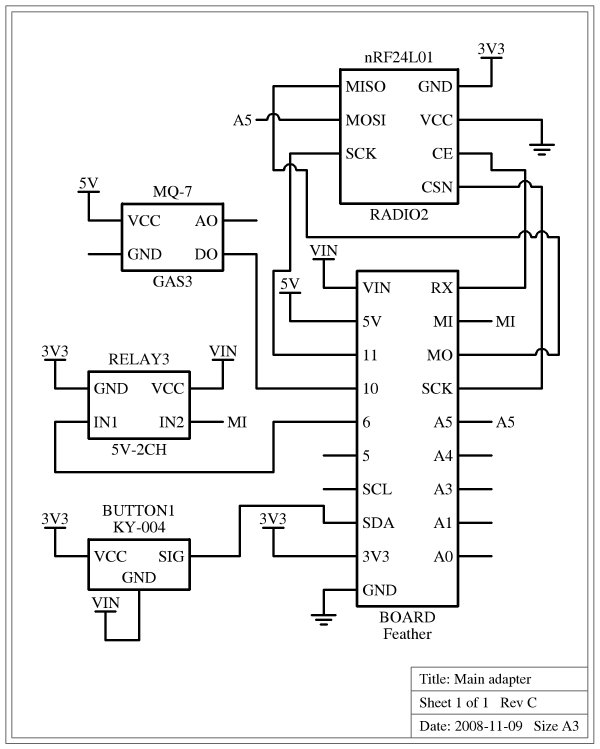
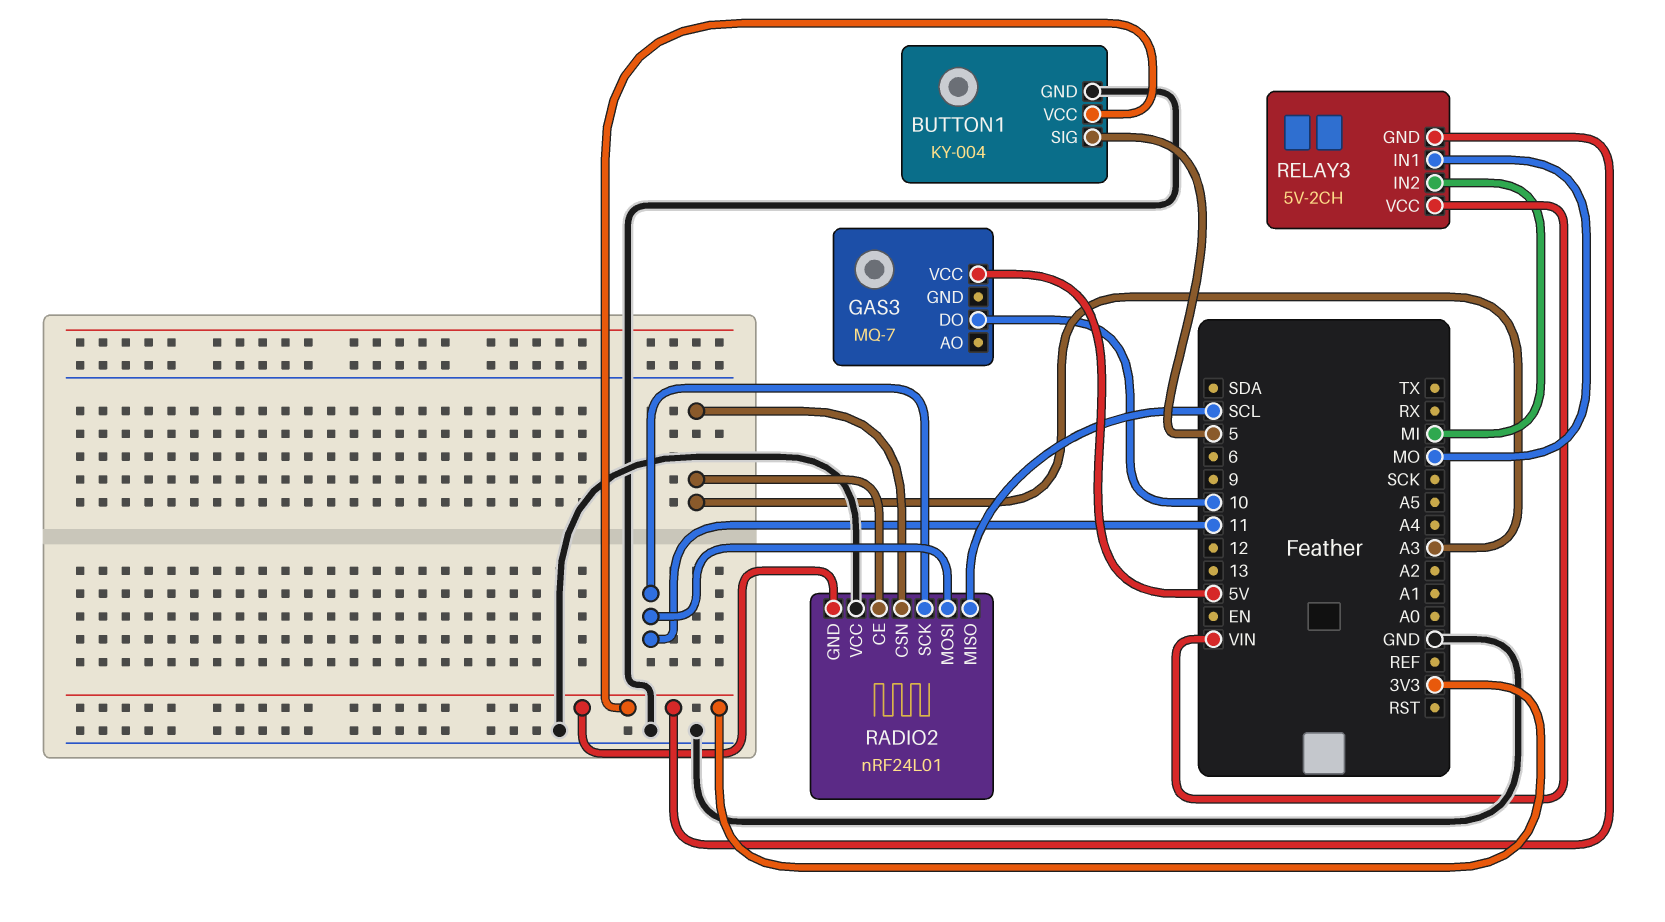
BUTTON1 pin GND: VIN -> GND
BUTTON1 pin SIG: SDA -> 5
RADIO2 pin CE: RX -> A3
RADIO2 pin CSN: SCK -> A3
RADIO2 pin MISO: MO -> SCL
RADIO2 pin MOSI: A5 -> 11
RELAY3 pin IN1: 6 -> MO

